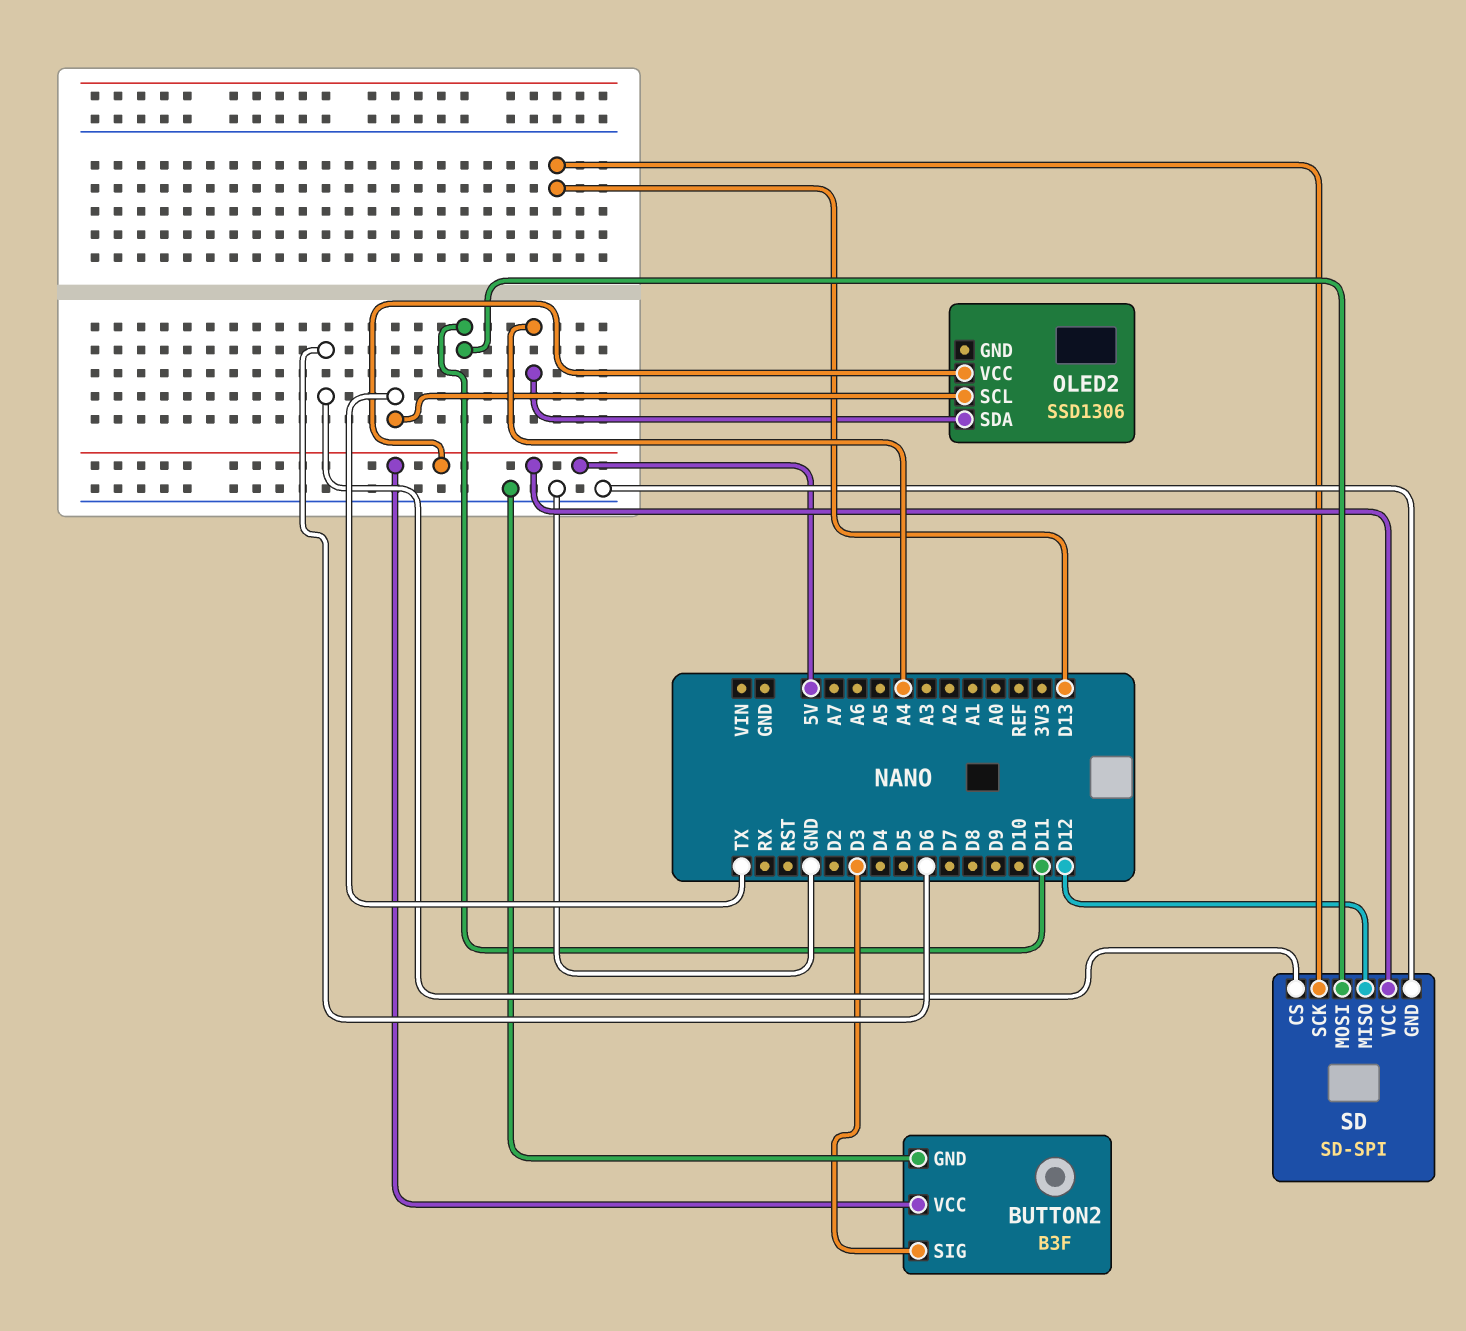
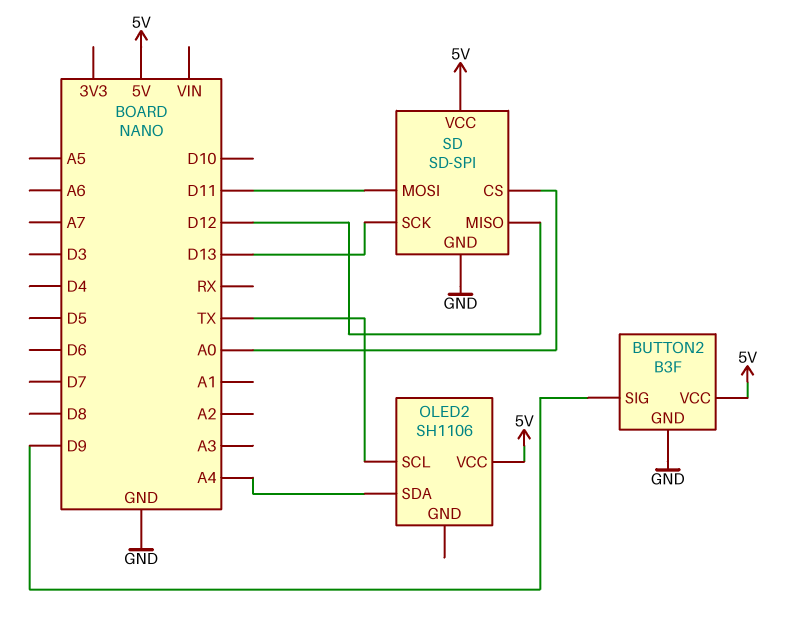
BUTTON2 pin SIG: D3 -> D9
OLED2: SSD1306 -> SH1106
SD pin CS: D6 -> A0

